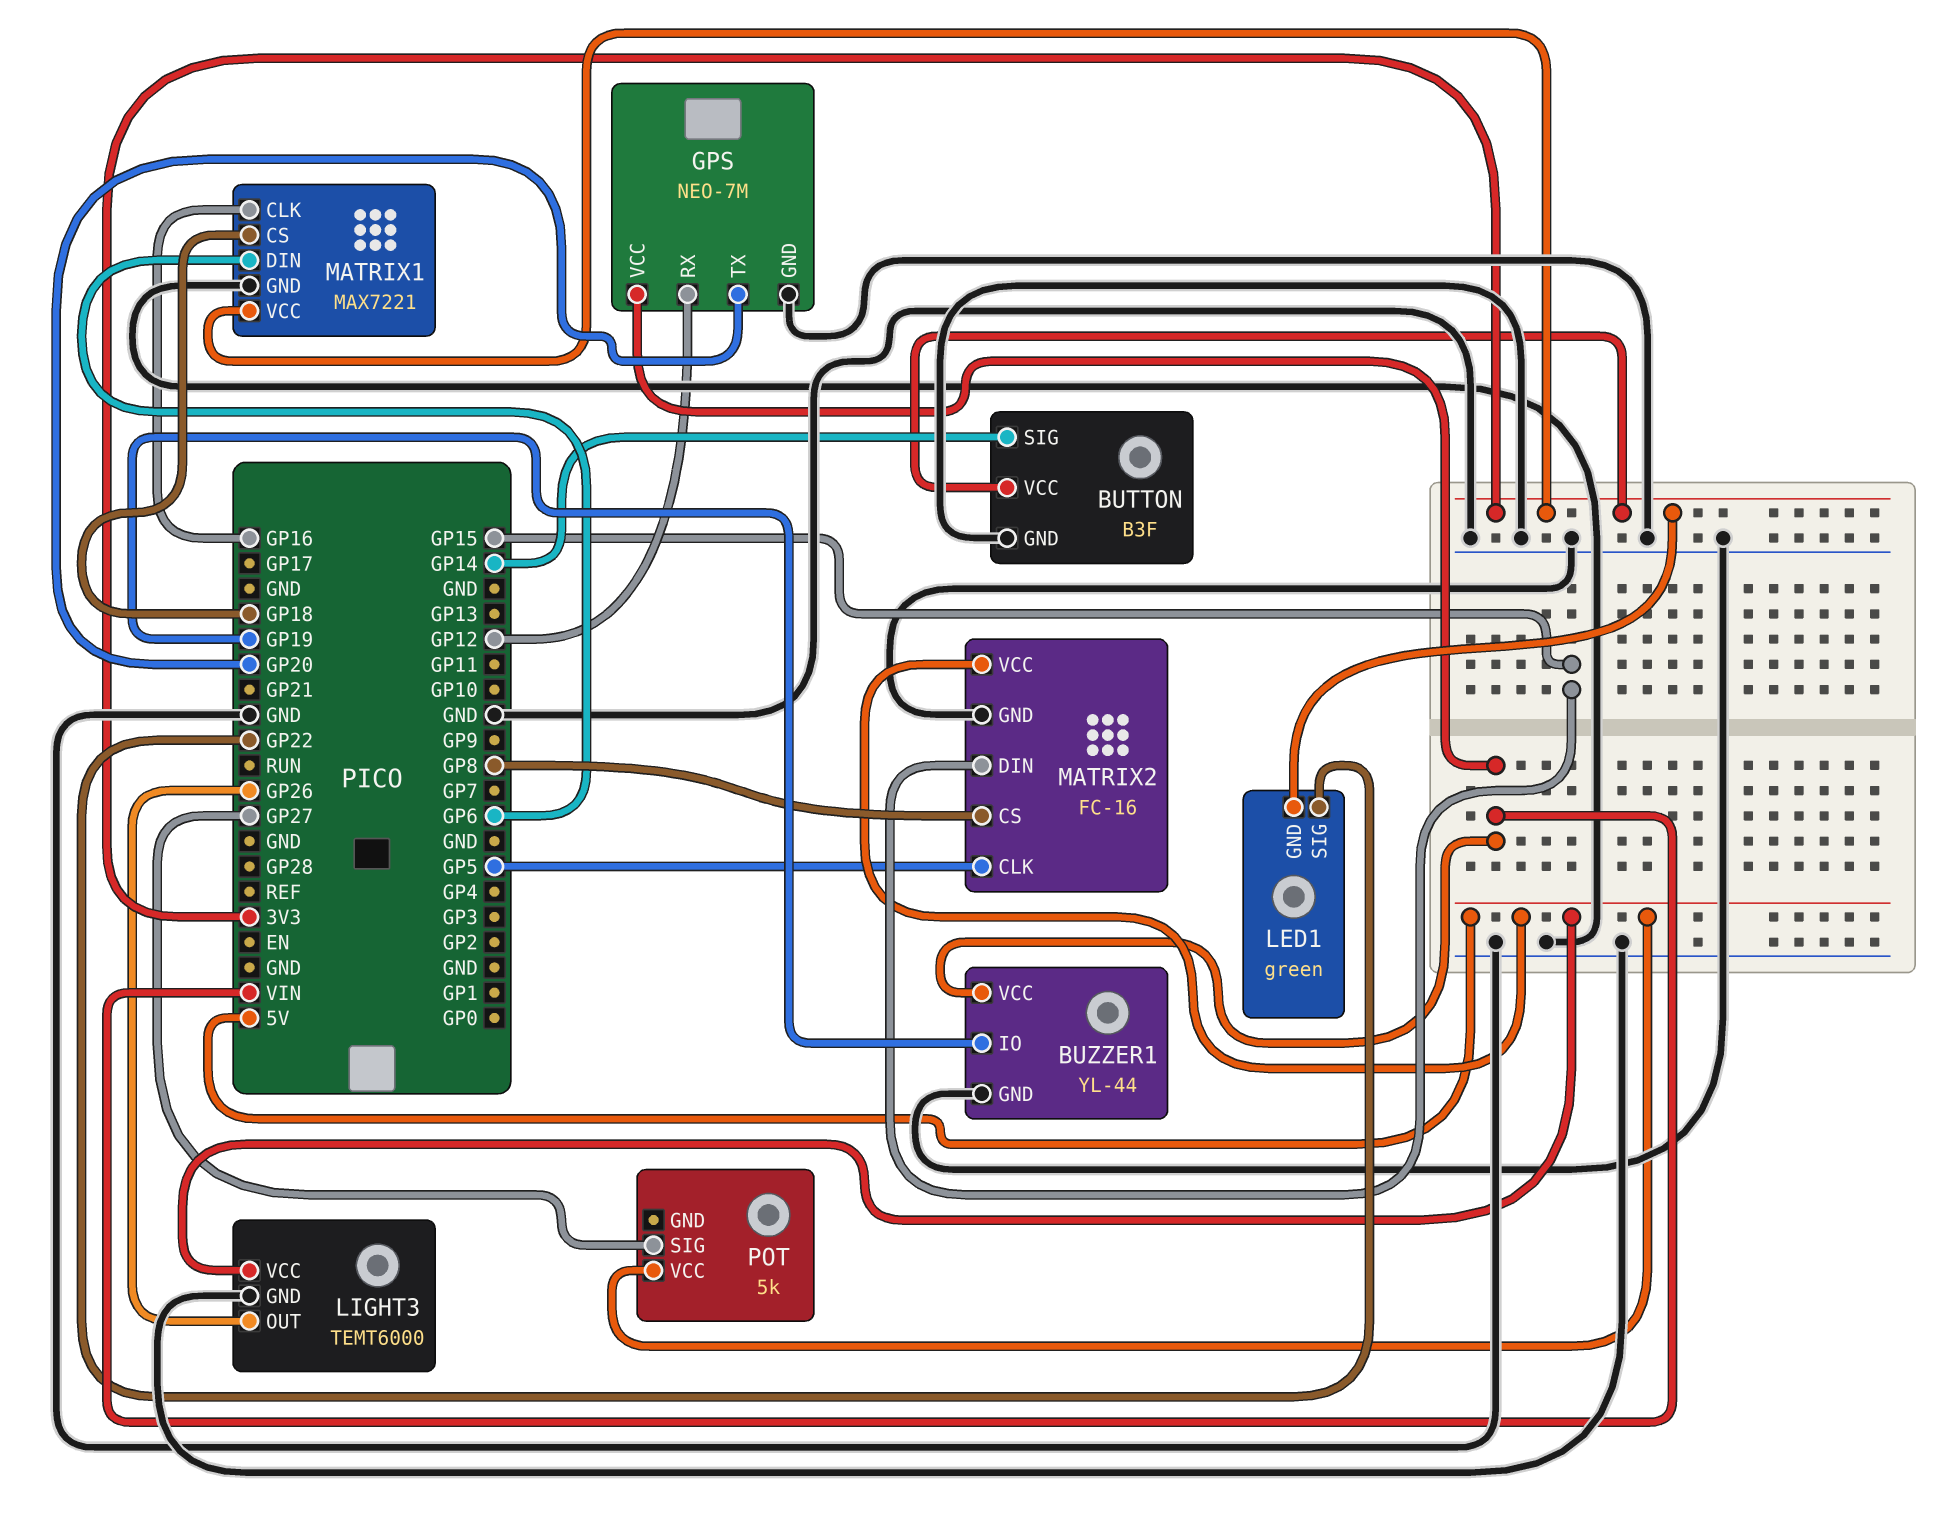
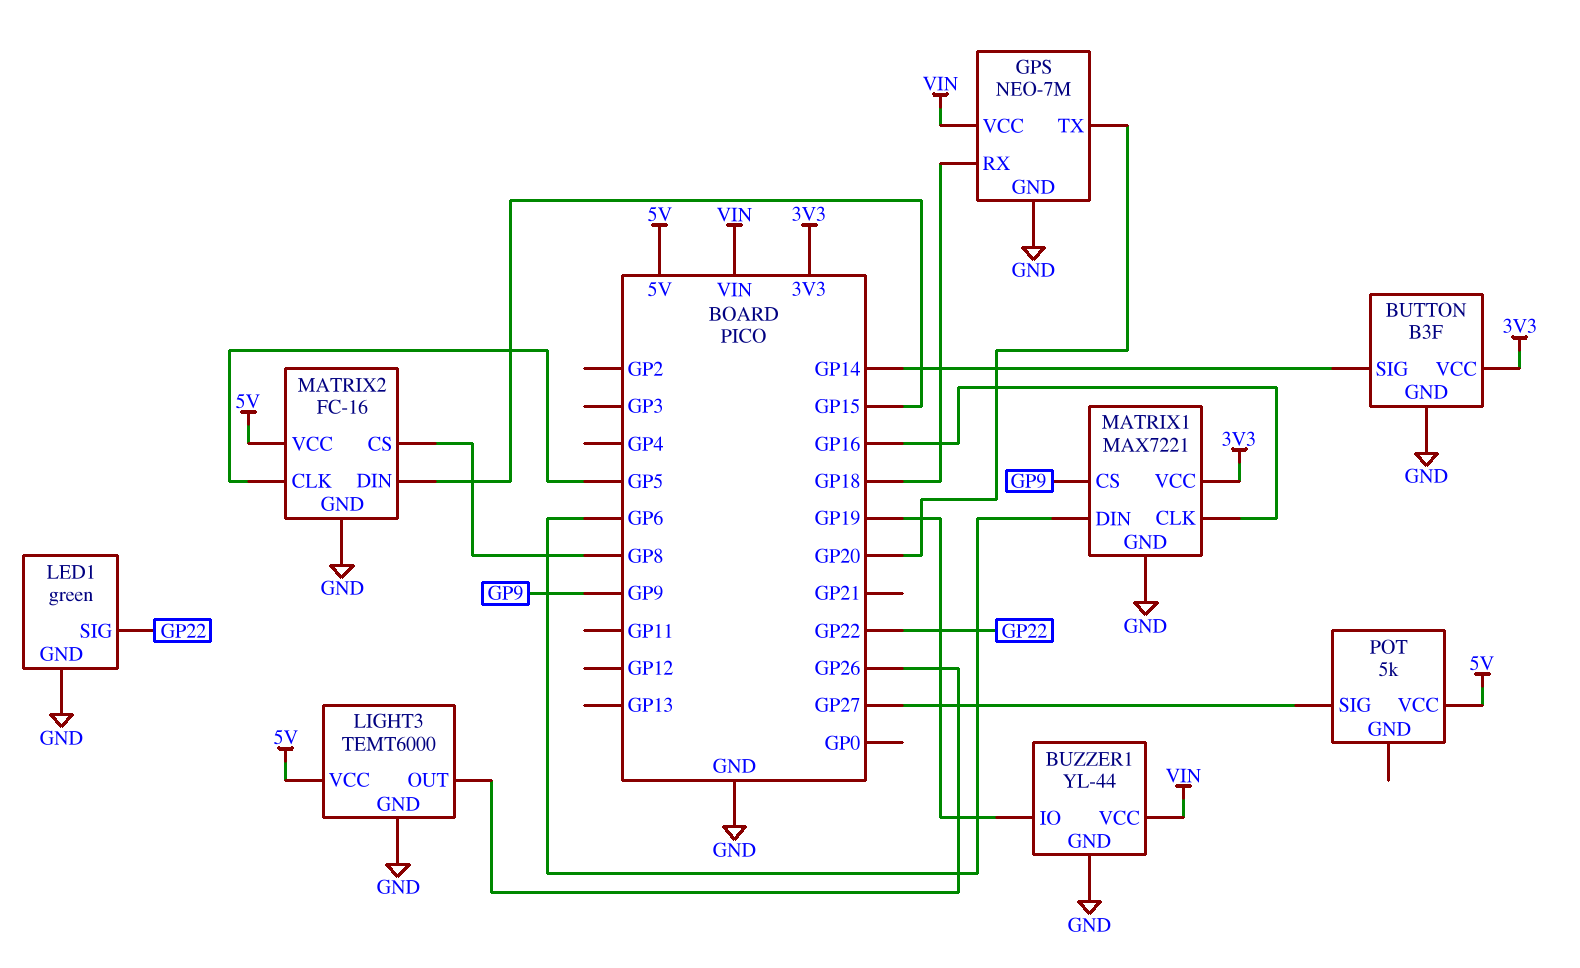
GPS pin RX: GP12 -> GP18
LED1 pin GND: 3V3 -> GND
MATRIX1 pin CS: GP18 -> GP9

